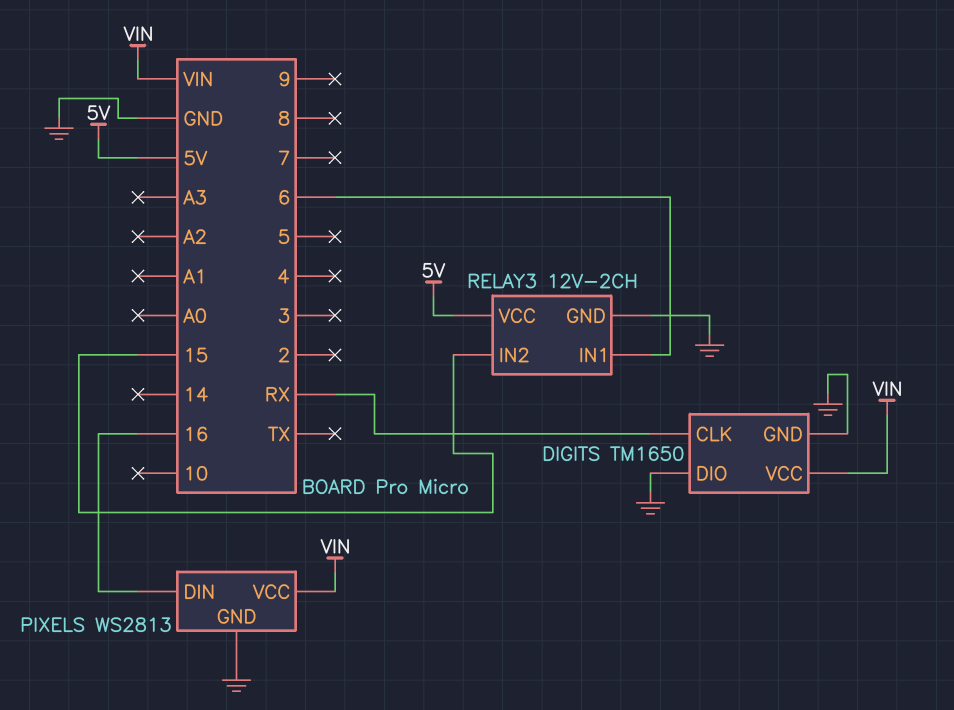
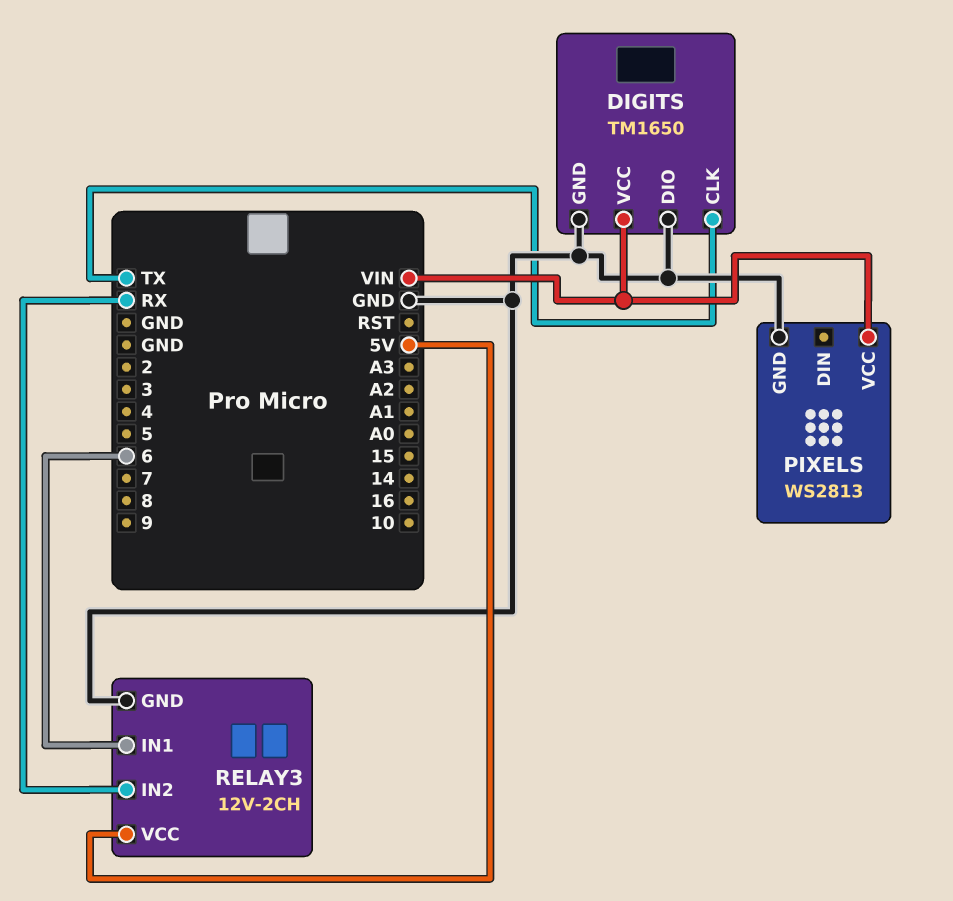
DIGITS pin CLK: RX -> TX
PIXELS pin DIN: 16 -> none
RELAY3 pin IN2: 15 -> RX

